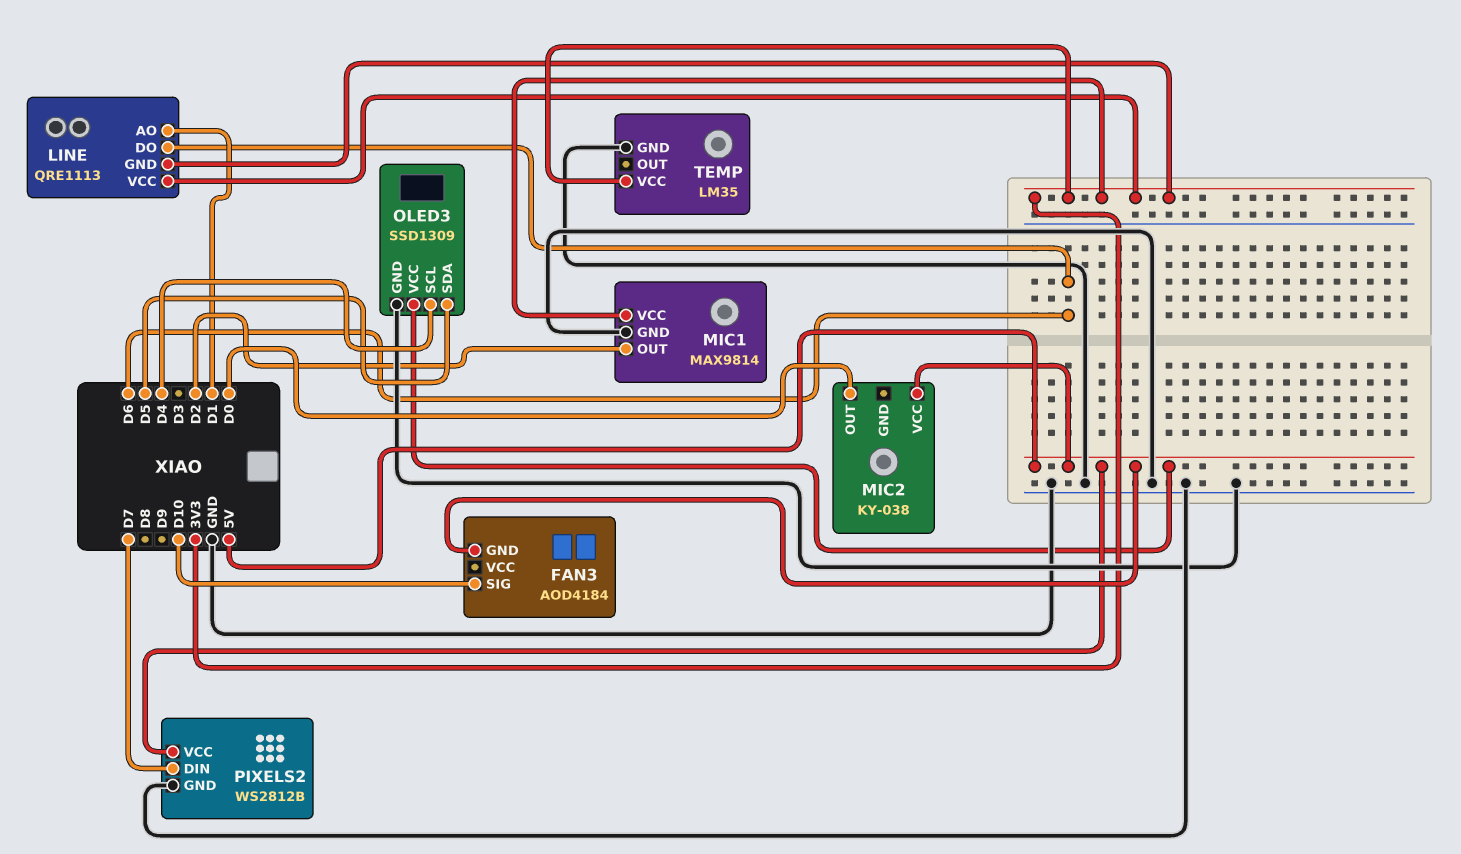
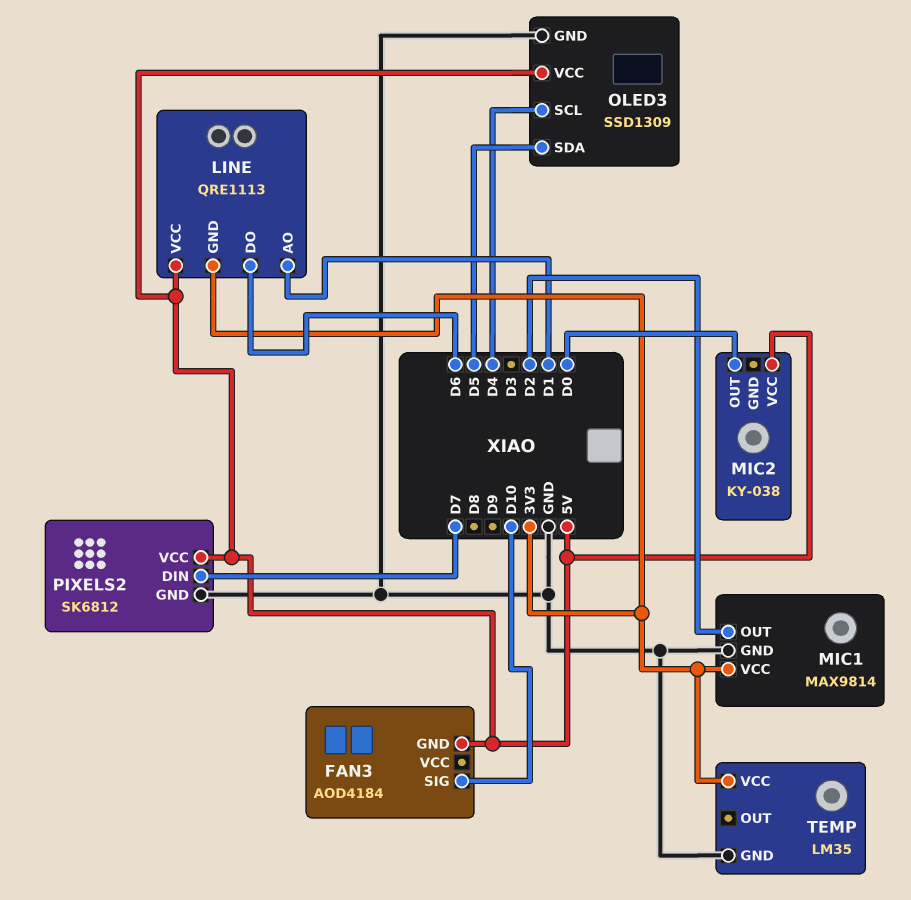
LINE pin VCC: 3V3 -> 5V
PIXELS2: WS2812B -> SK6812

